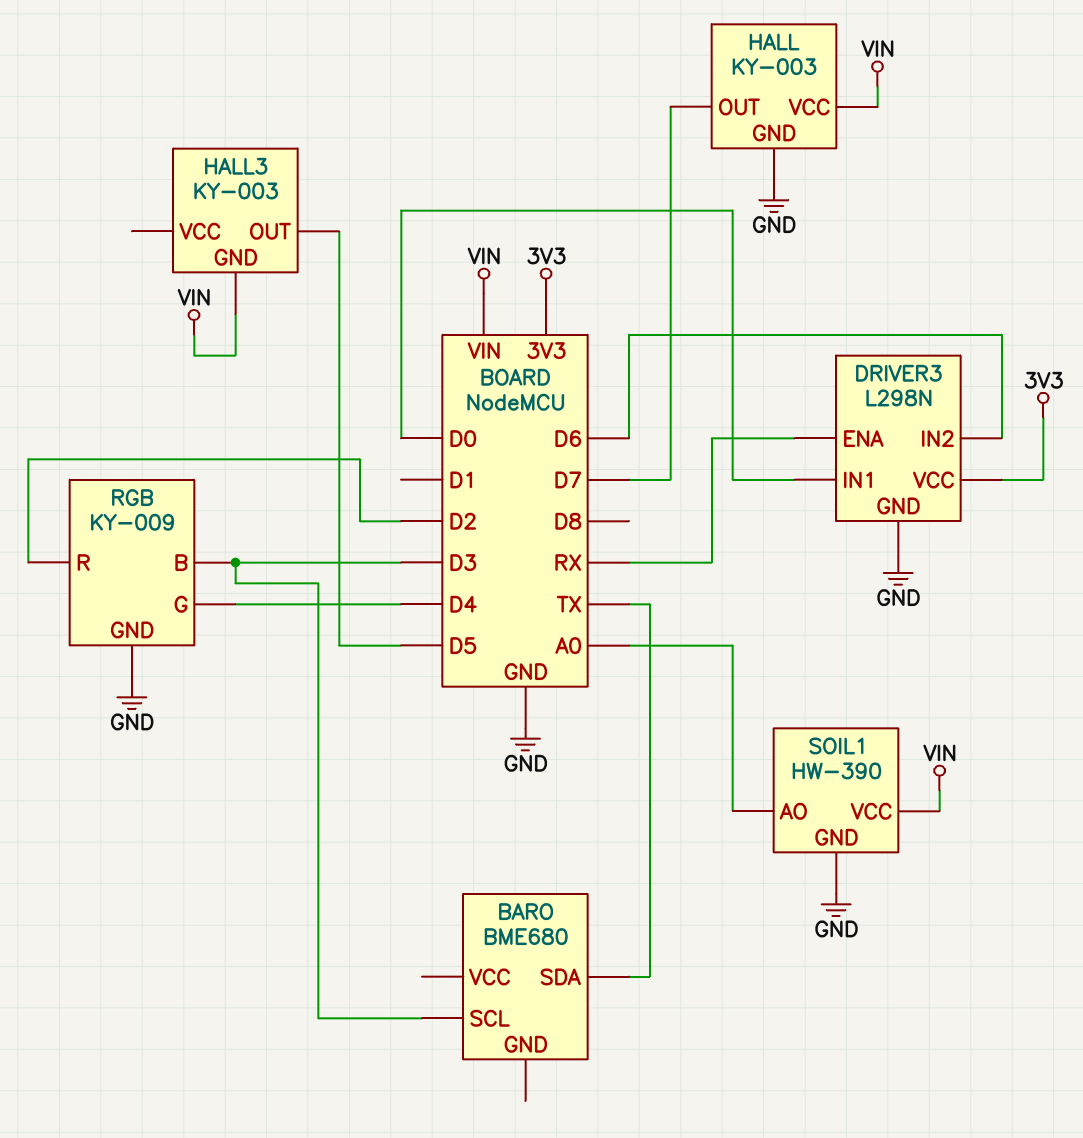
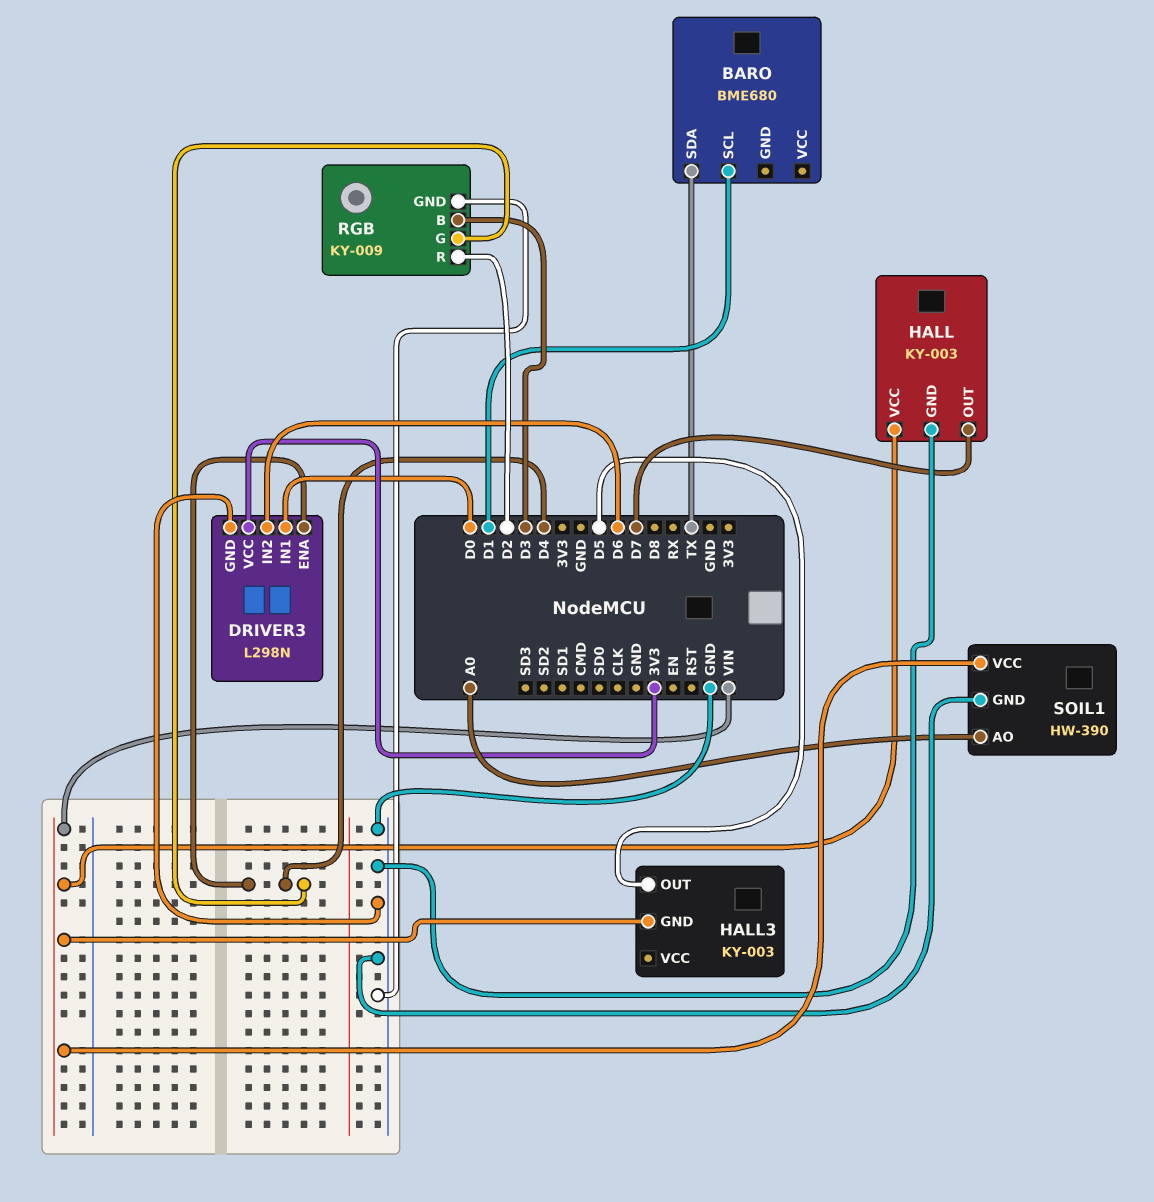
BARO pin SCL: D3 -> D1
DRIVER3 pin ENA: RX -> D4

